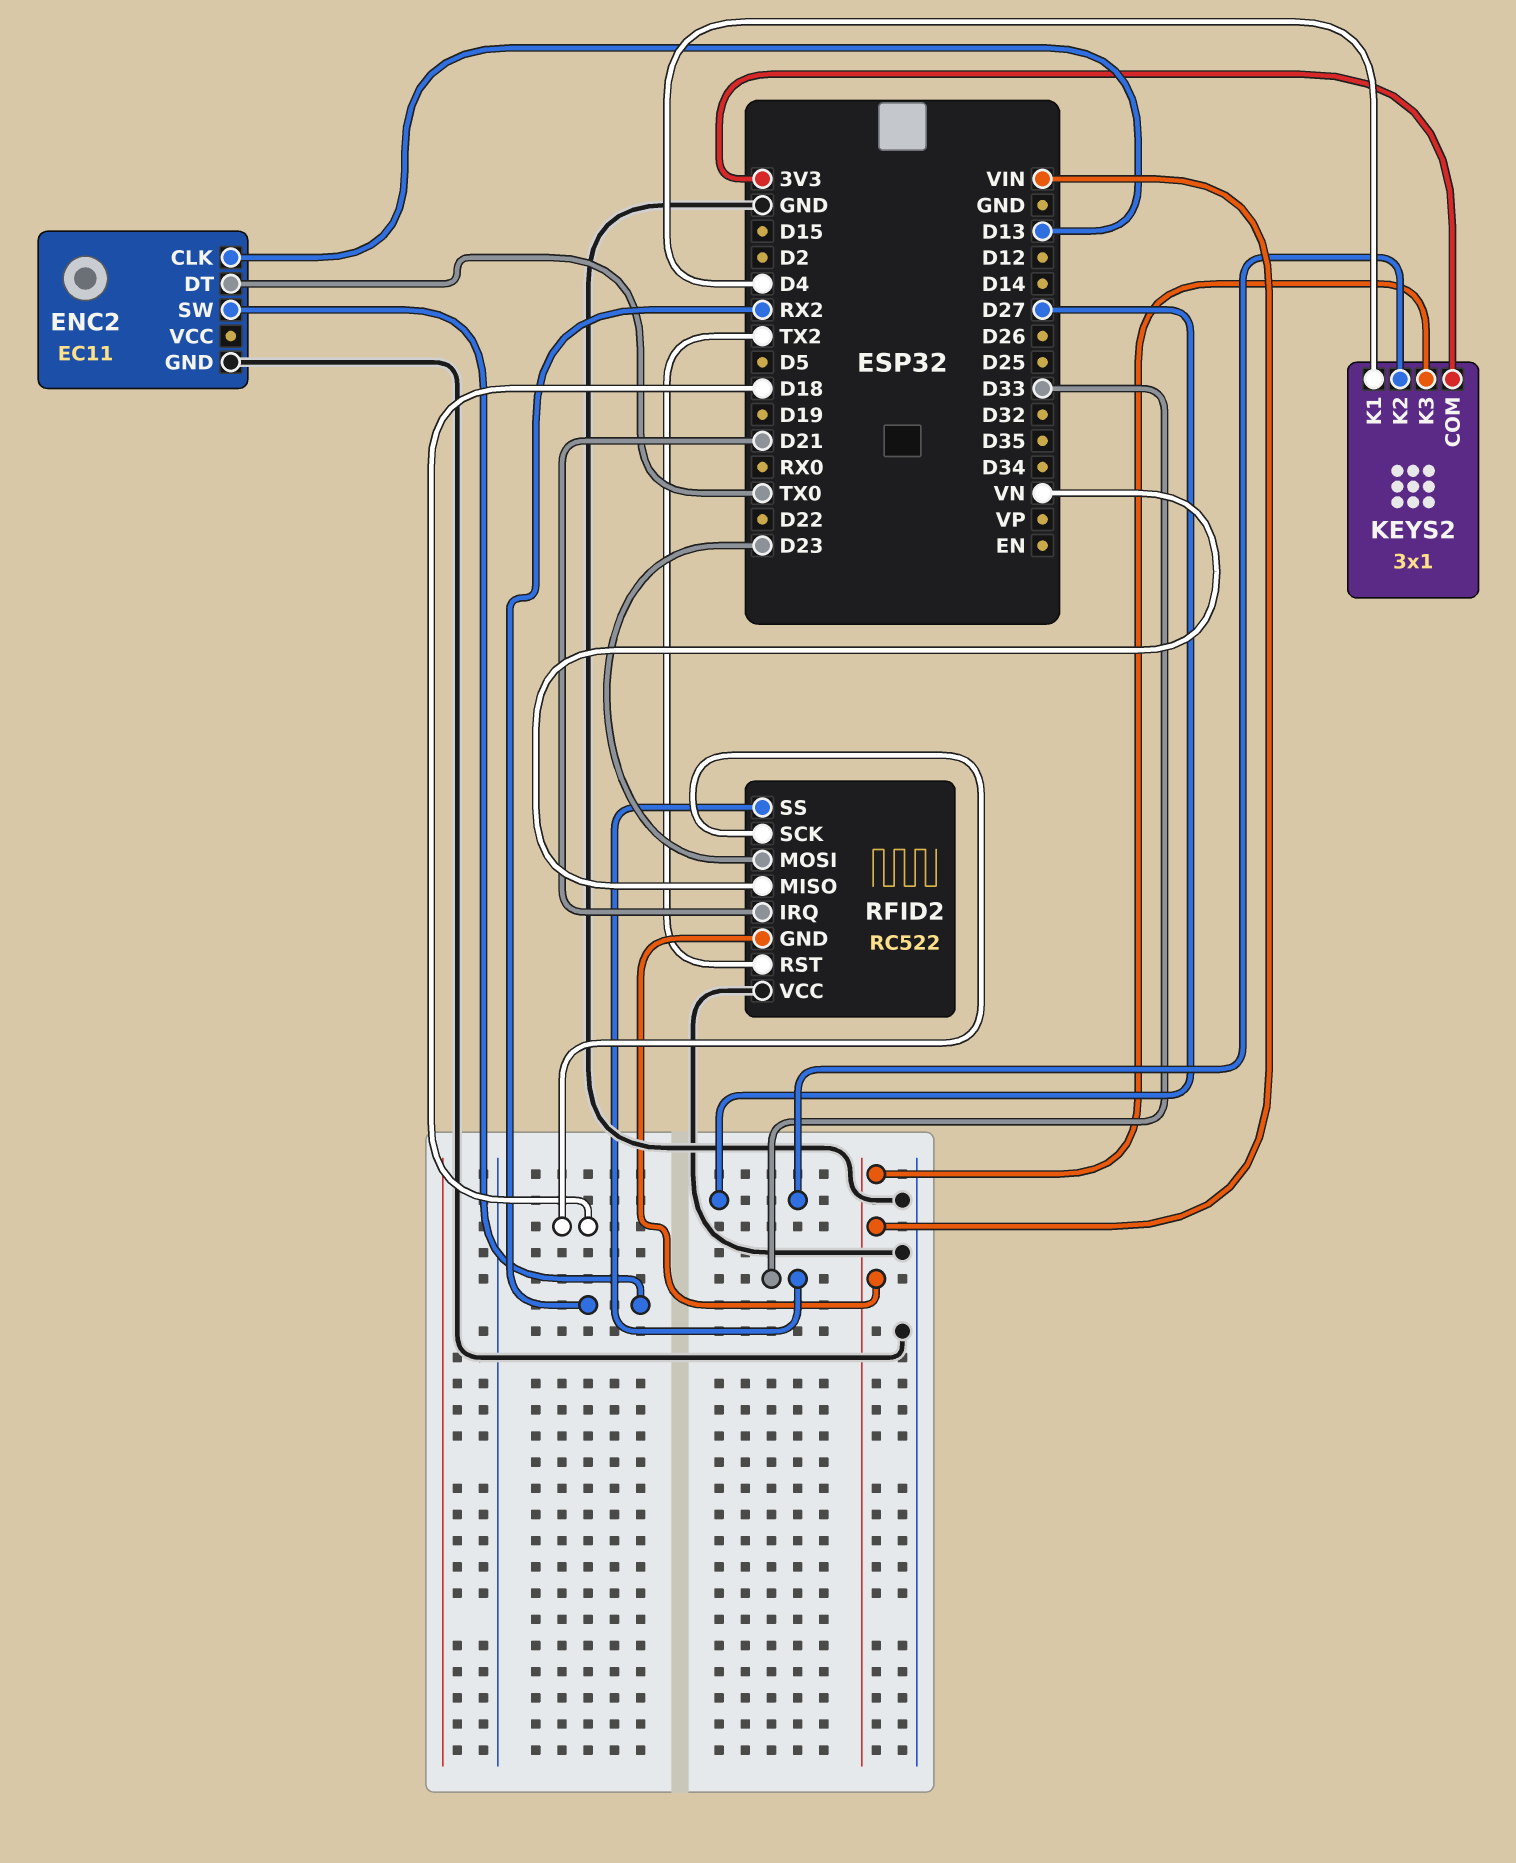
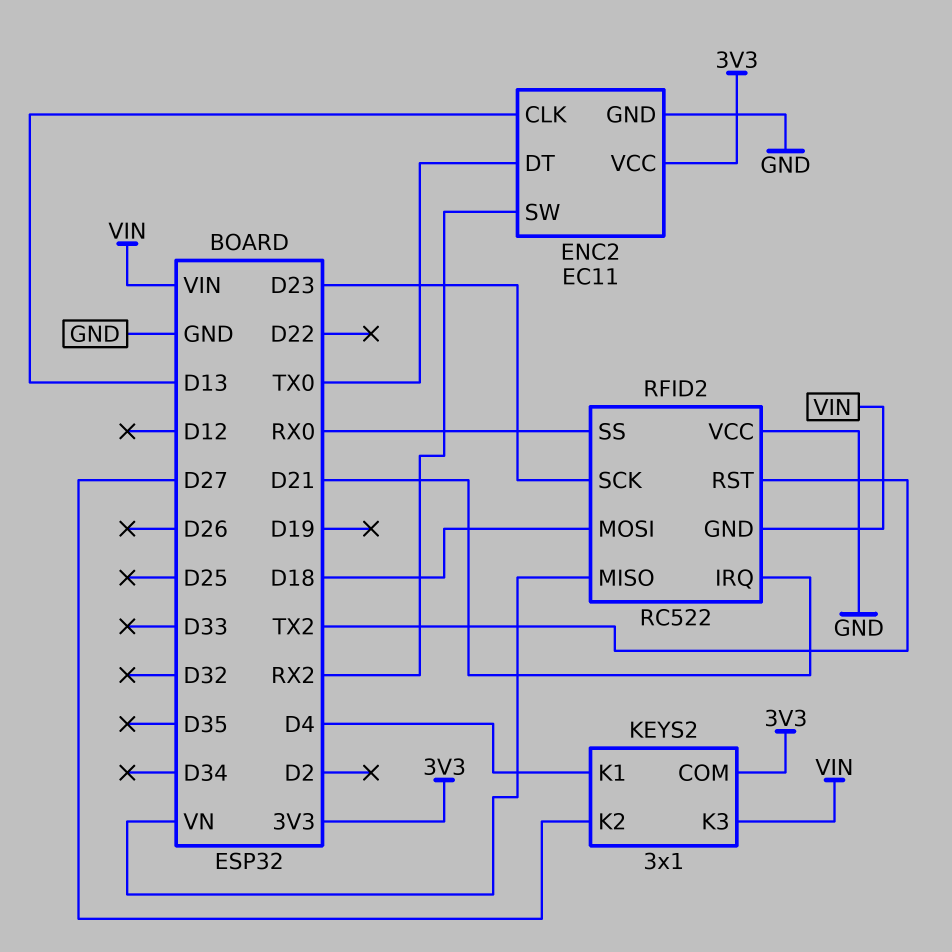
ENC2 pin VCC: none -> 3V3
RFID2 pin MOSI: D23 -> D18
RFID2 pin SCK: D18 -> D23
RFID2 pin SS: D33 -> RX0

